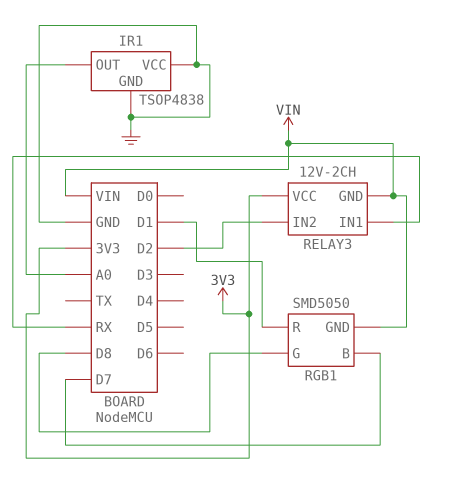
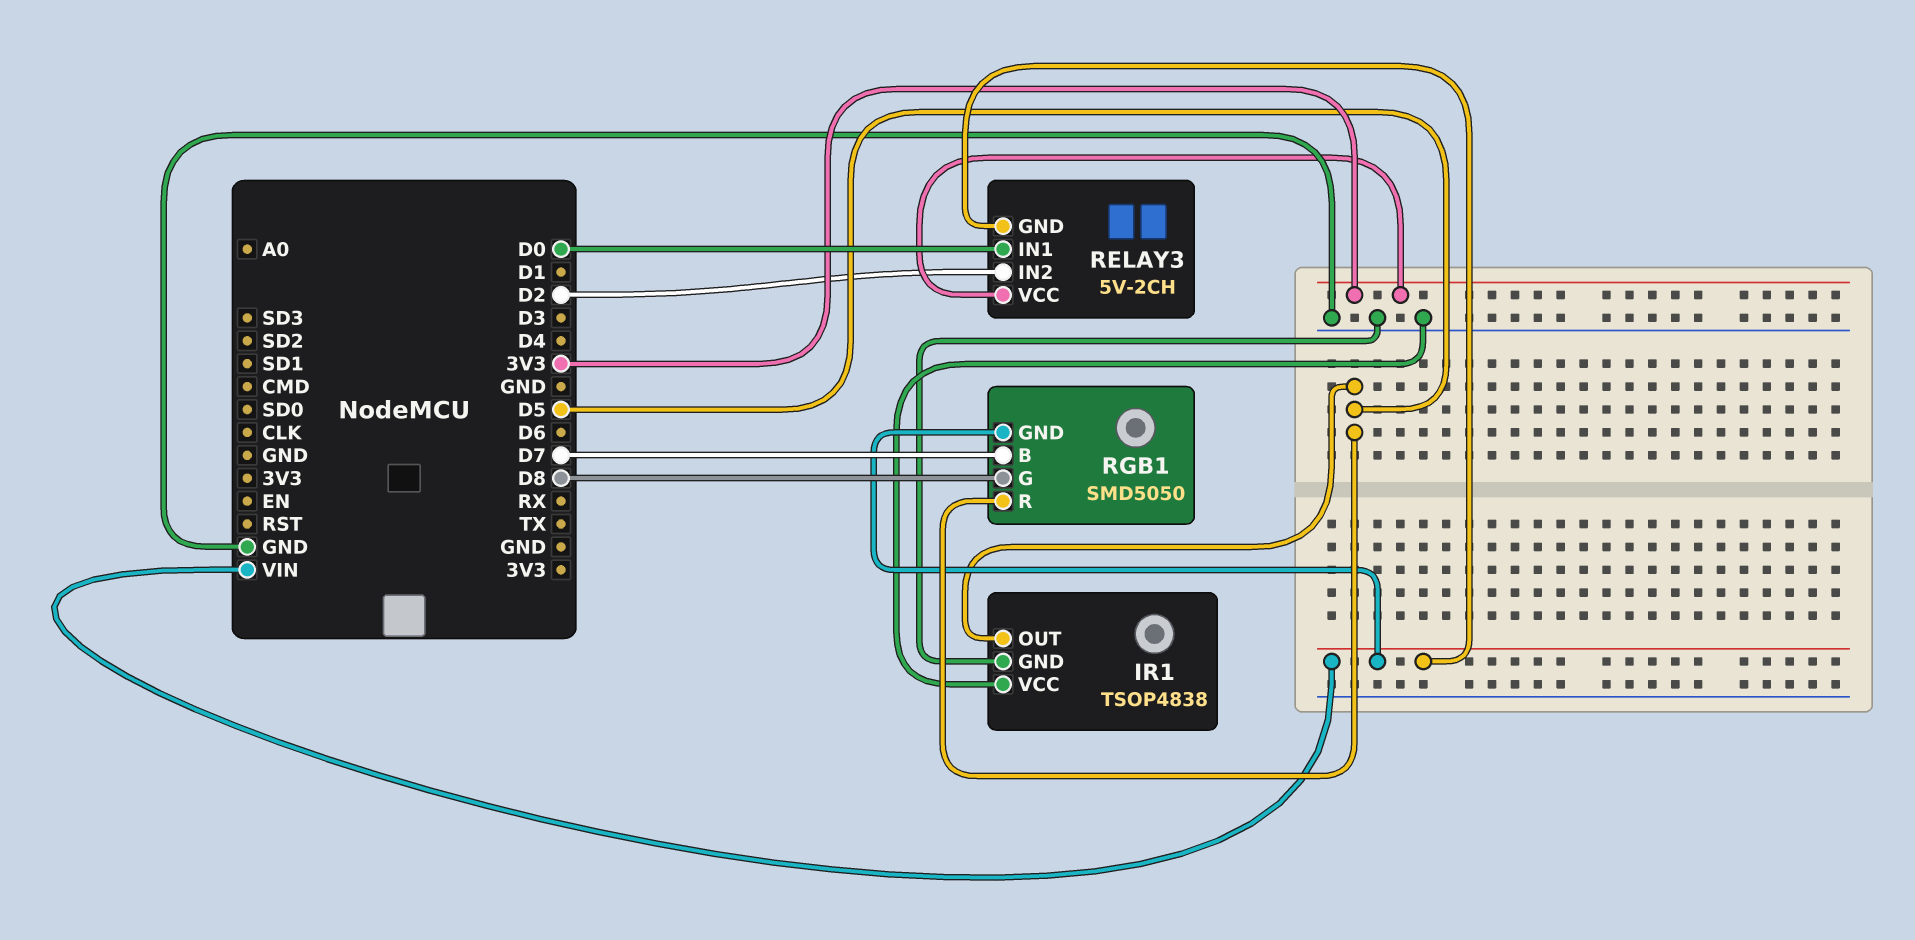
IR1 pin OUT: A0 -> D5
RELAY3: 12V-2CH -> 5V-2CH
RELAY3 pin IN1: RX -> D0
RGB1 pin R: D1 -> D5

